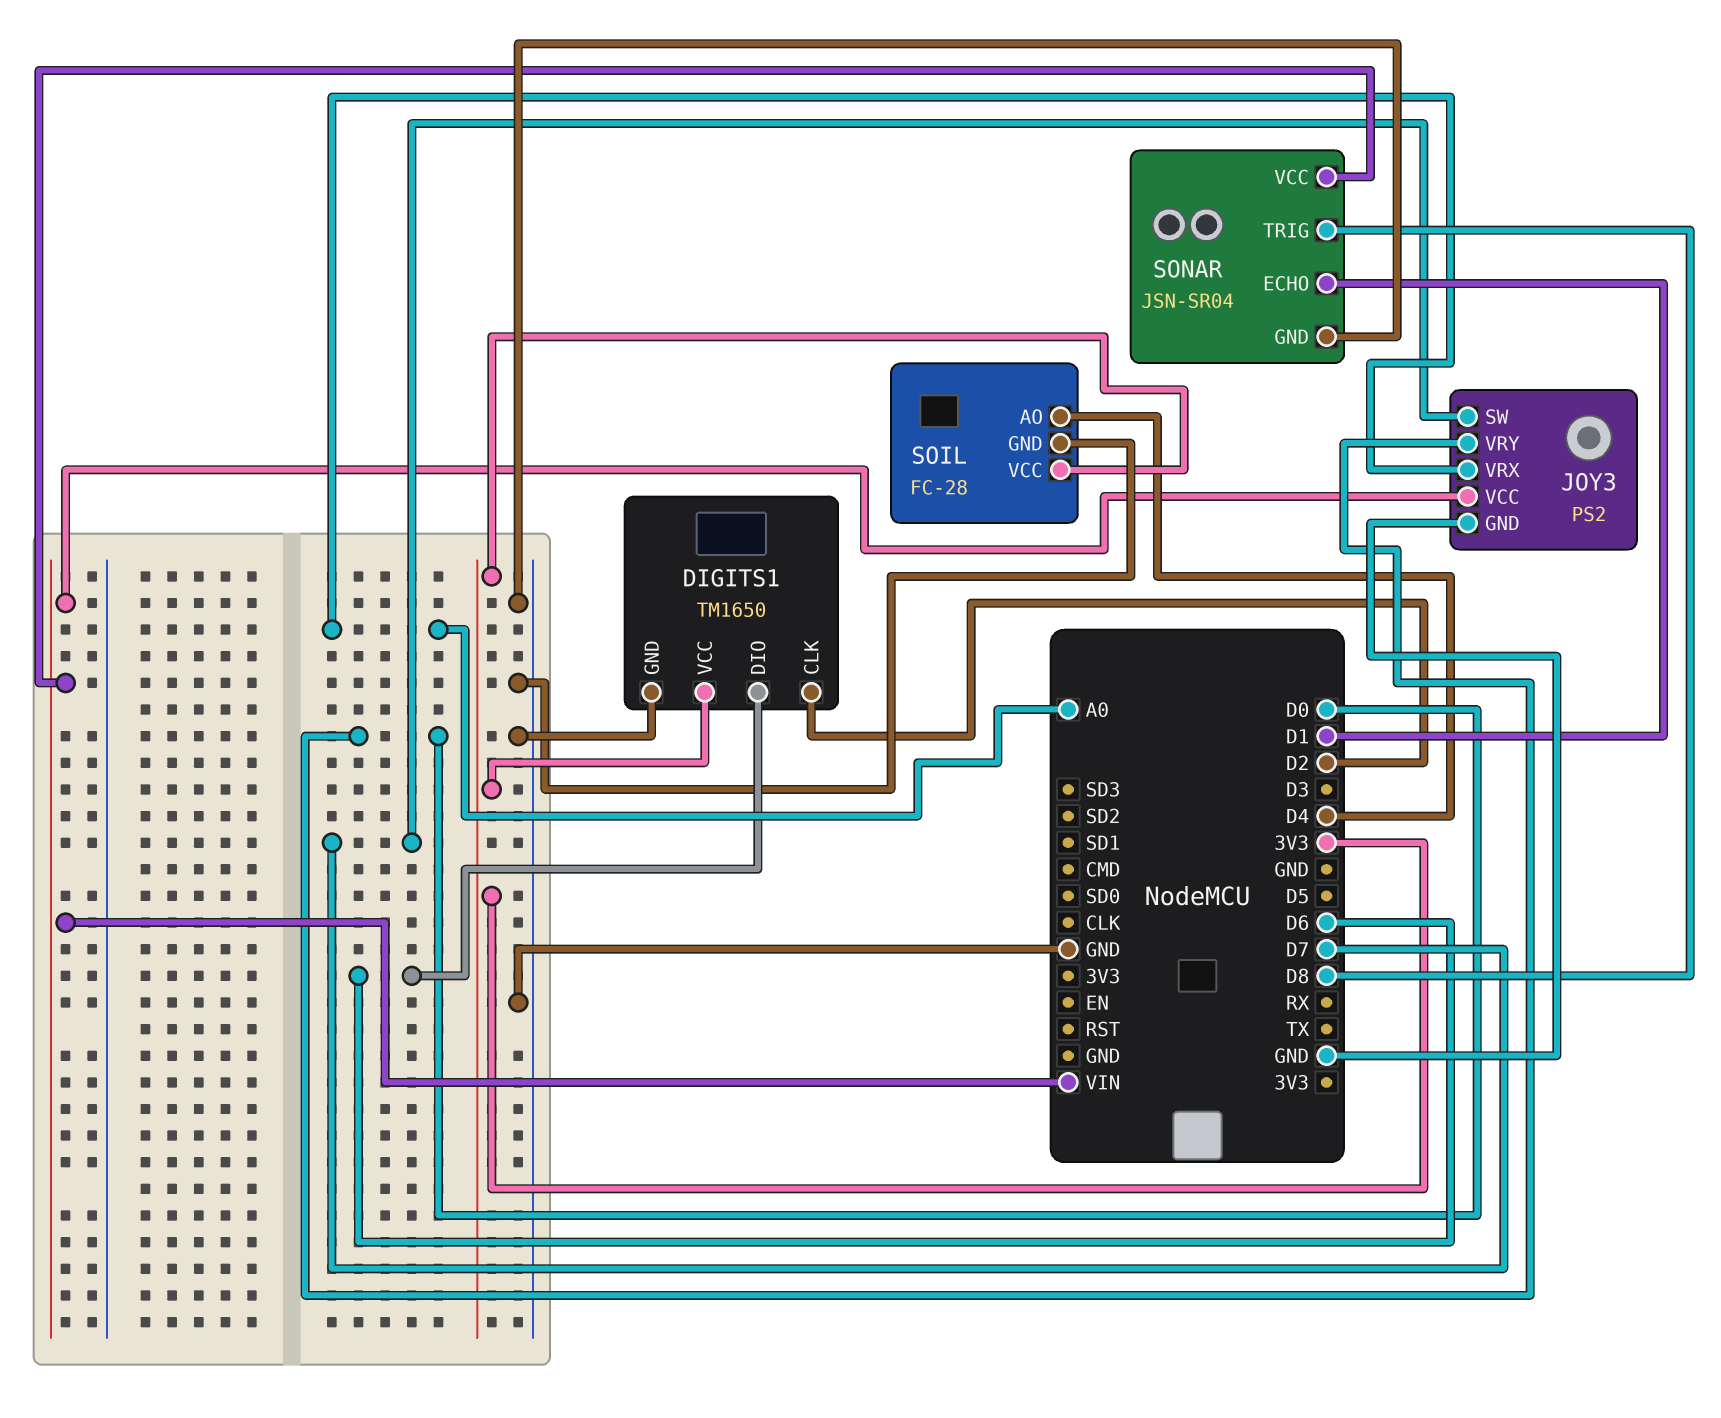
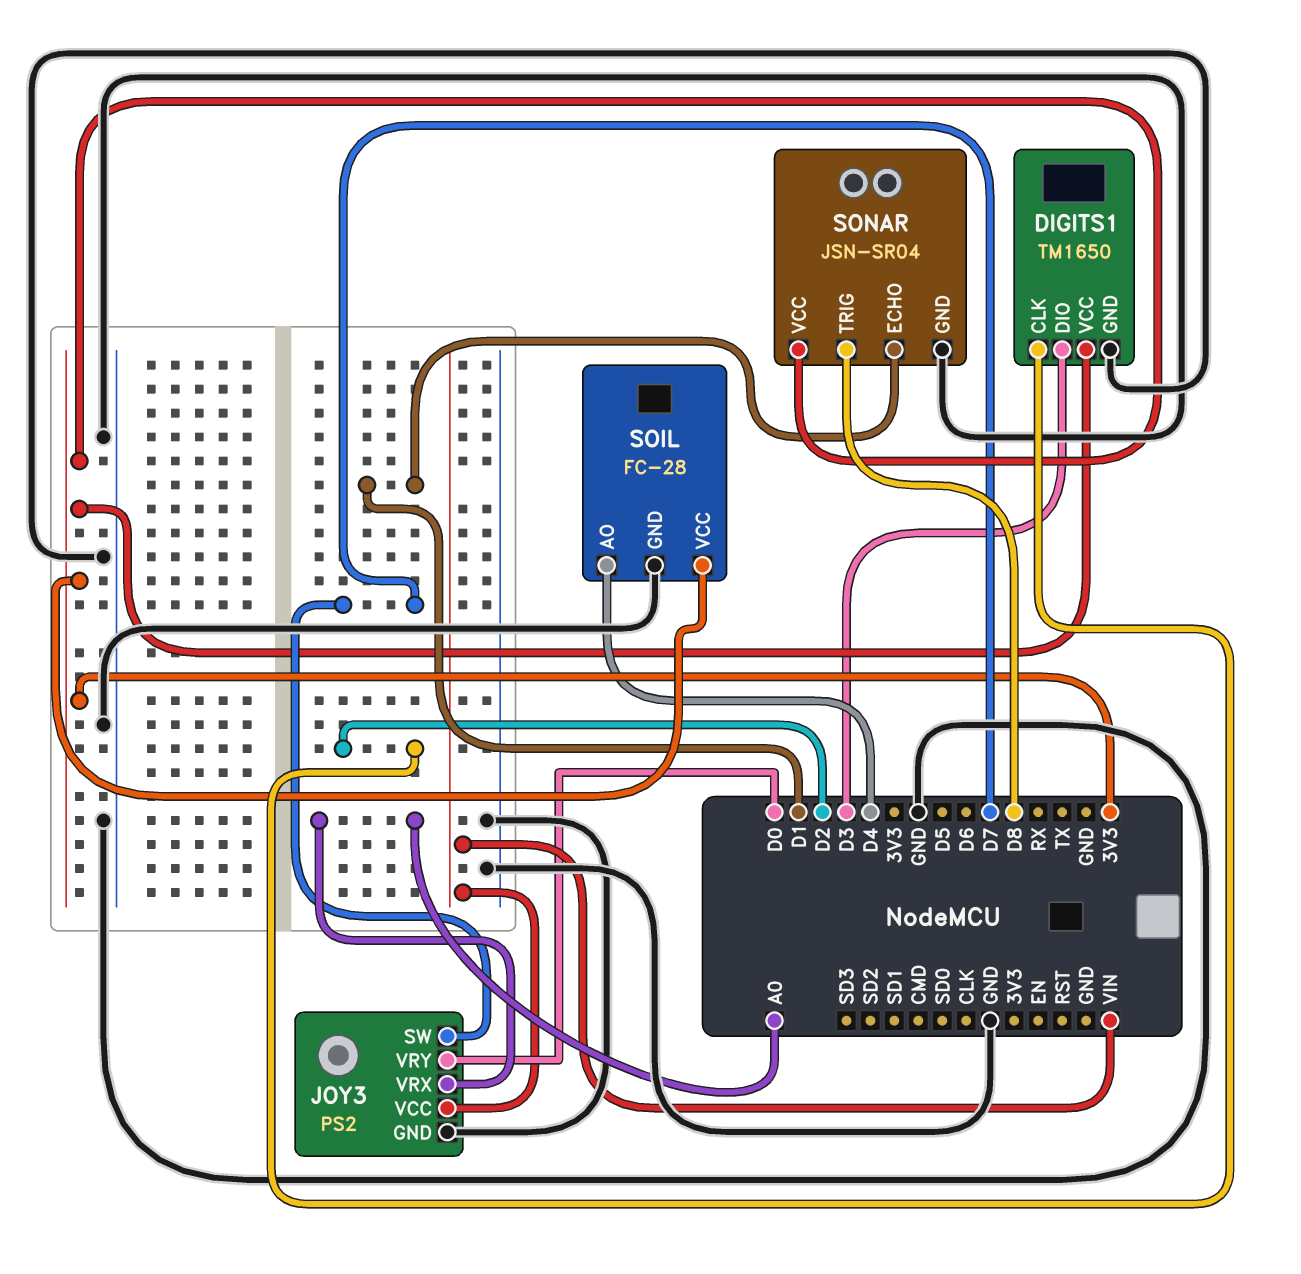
DIGITS1 pin DIO: D6 -> D3
SONAR pin VCC: VIN -> 3V3

